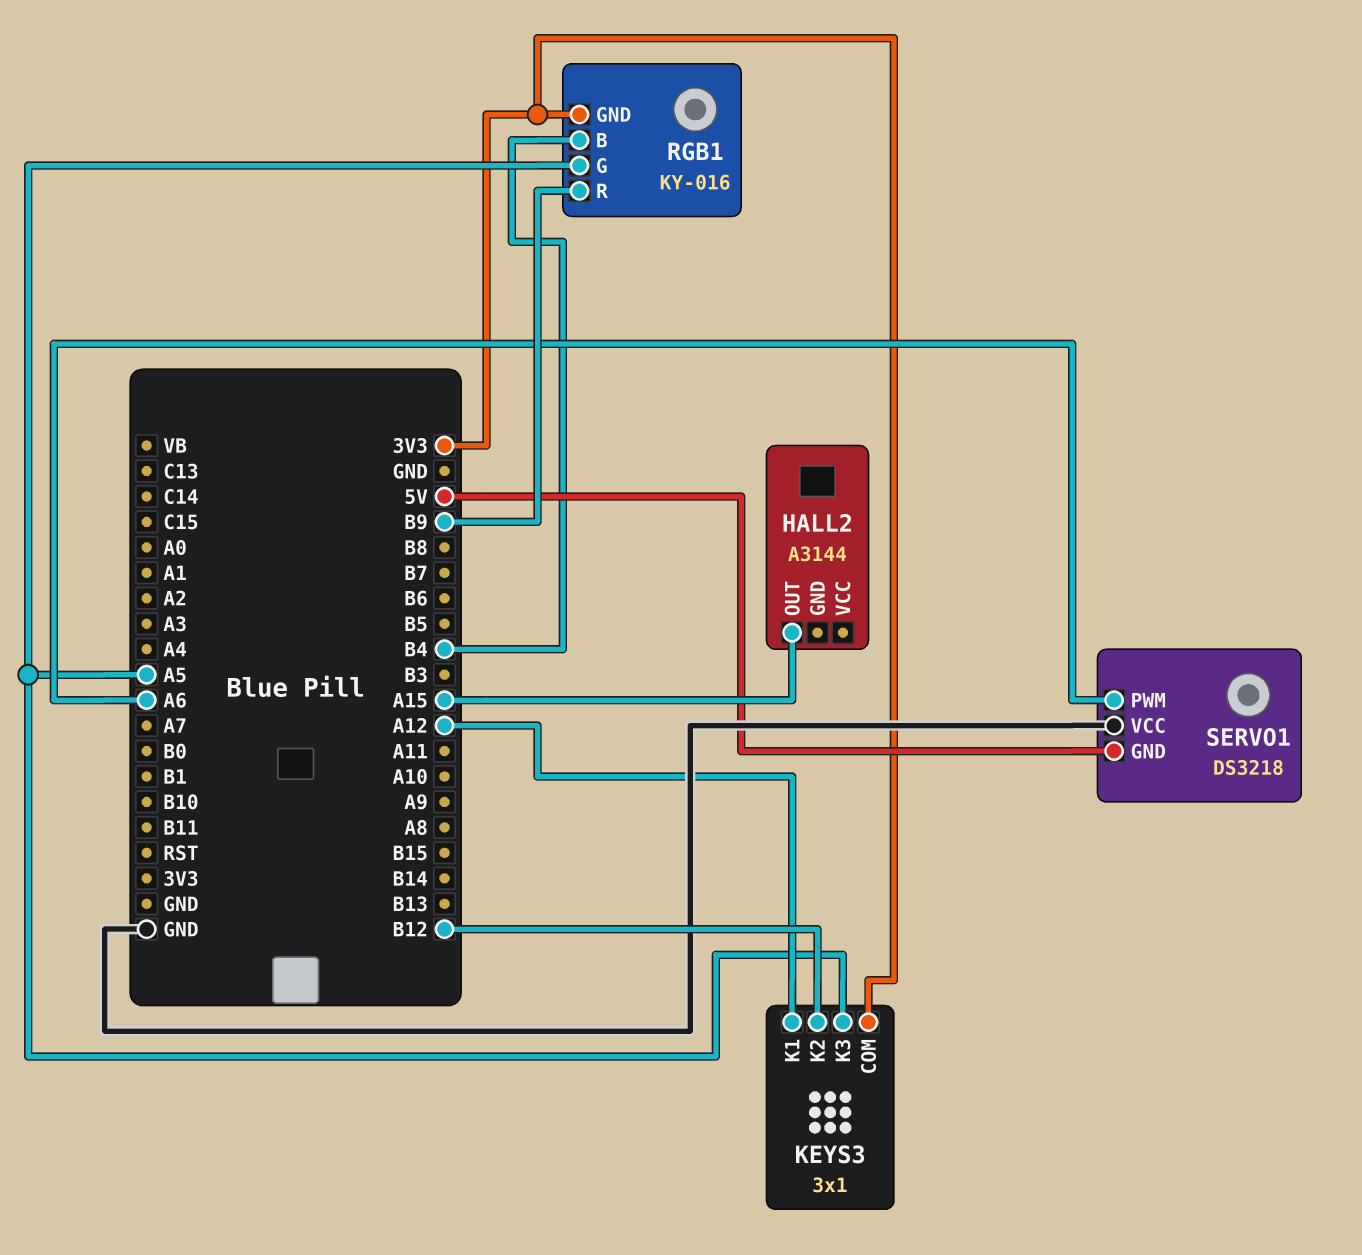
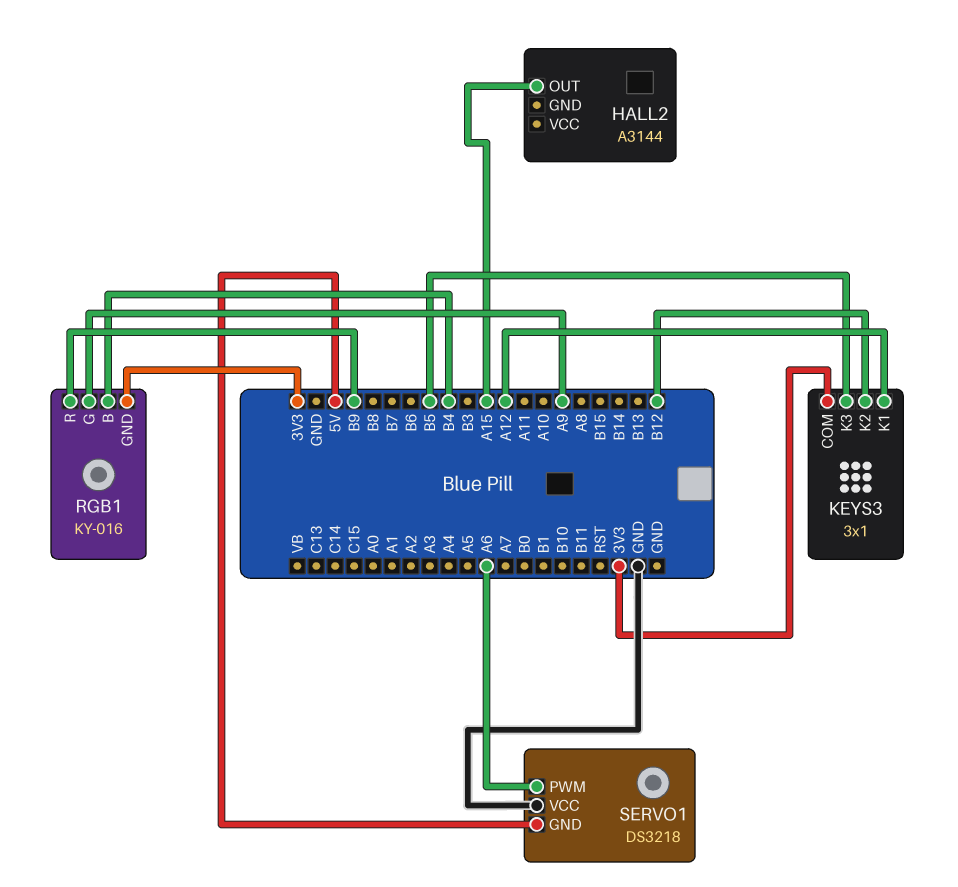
KEYS3 pin K3: A5 -> B5
RGB1 pin G: A5 -> A9

